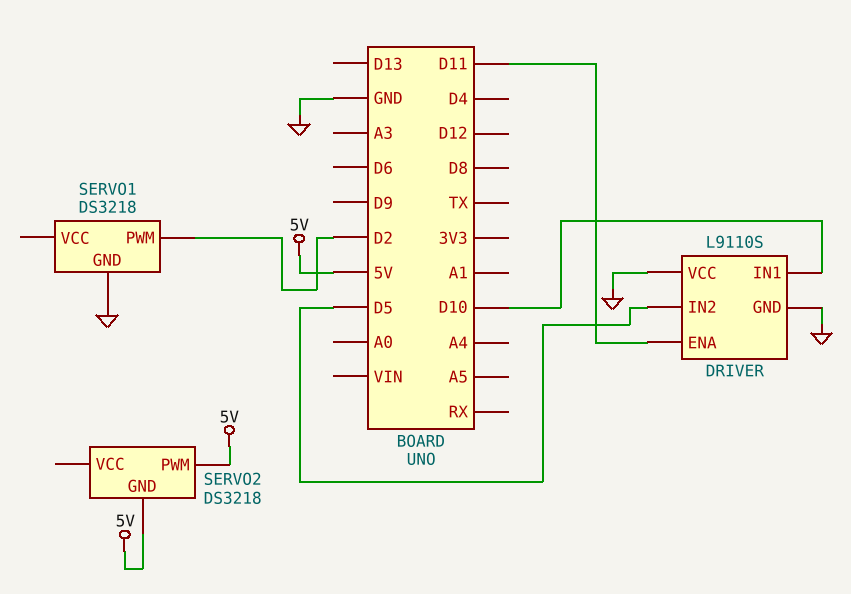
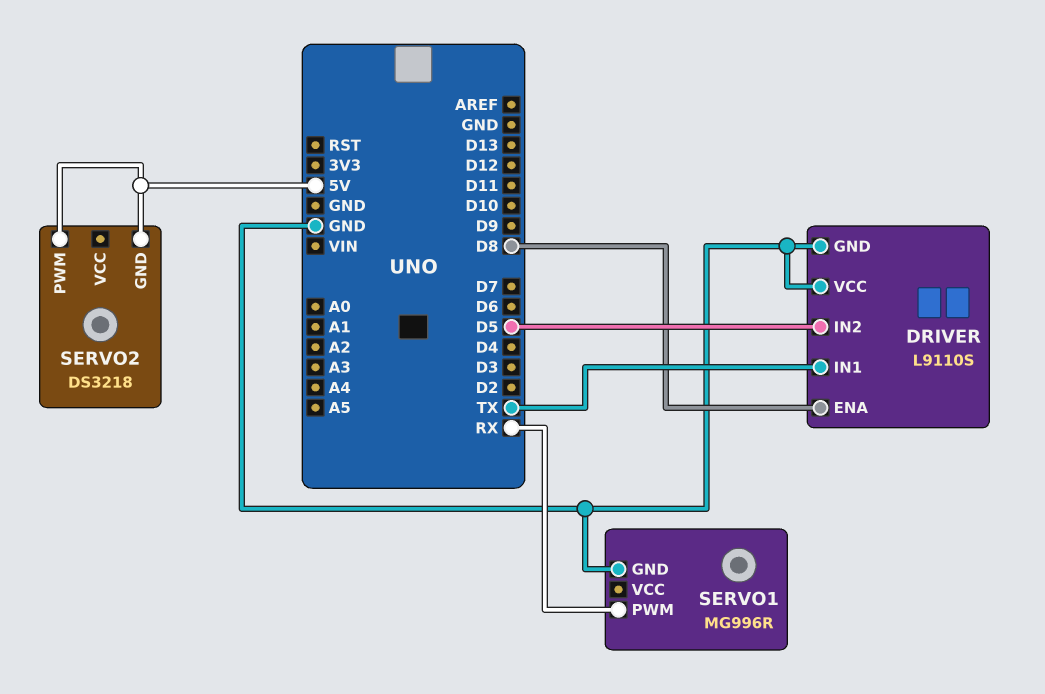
DRIVER pin ENA: D11 -> D8
DRIVER pin IN1: D10 -> TX
SERVO1: DS3218 -> MG996R
SERVO1 pin PWM: D2 -> RX

